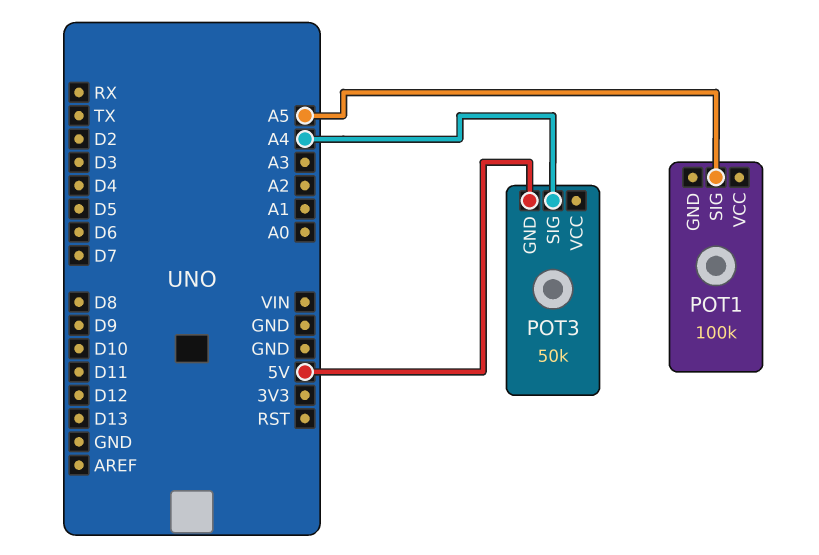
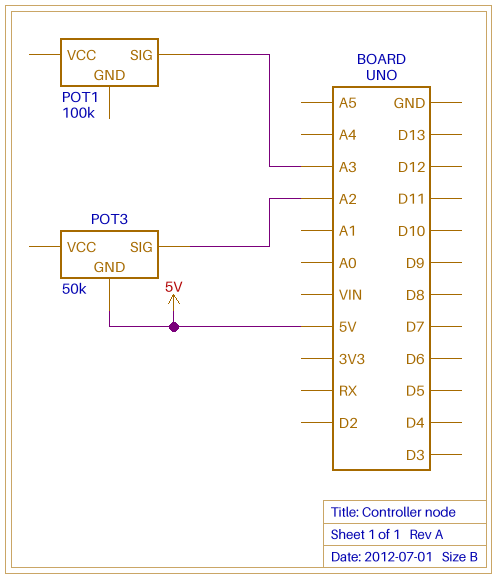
POT1 pin SIG: A5 -> A3
POT3 pin SIG: A4 -> A2

